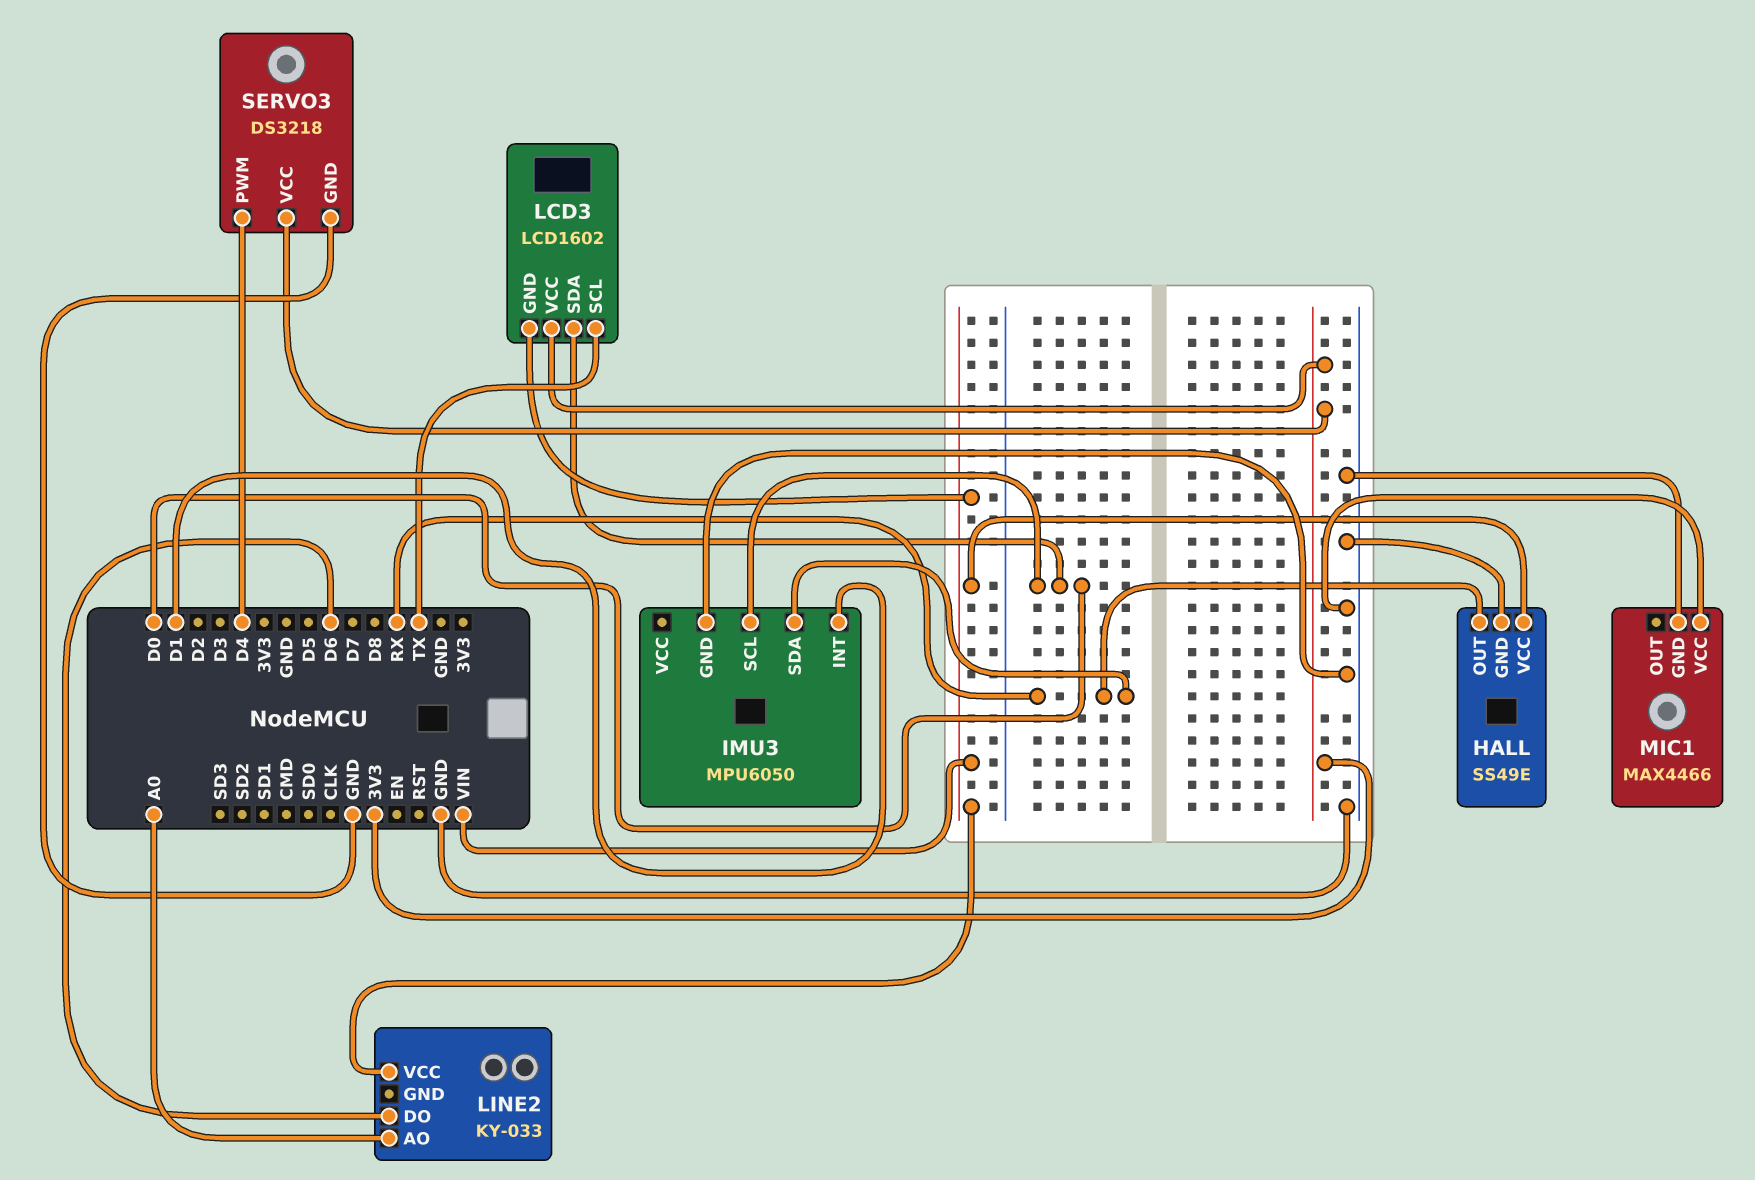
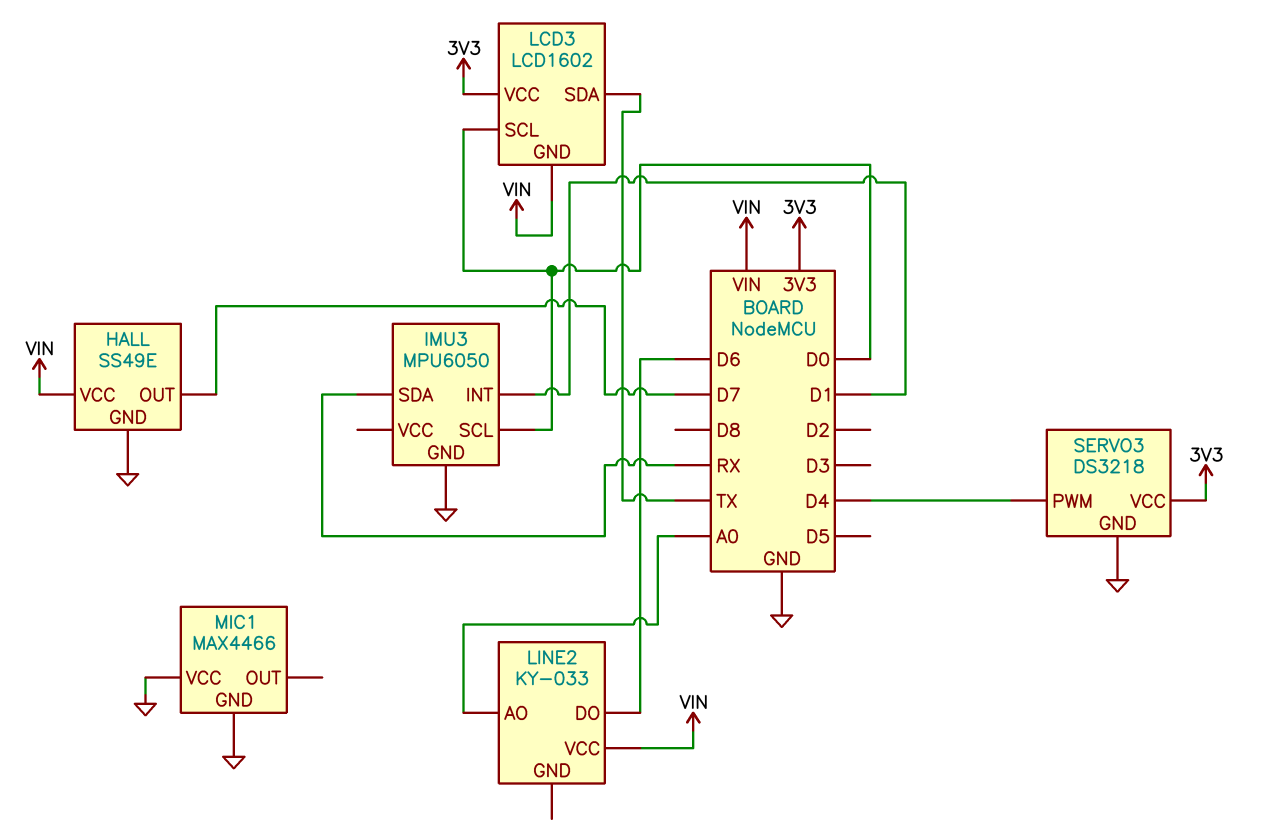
HALL pin OUT: RX -> D7
LCD3 pin SCL: TX -> D0
LCD3 pin SDA: D0 -> TX

